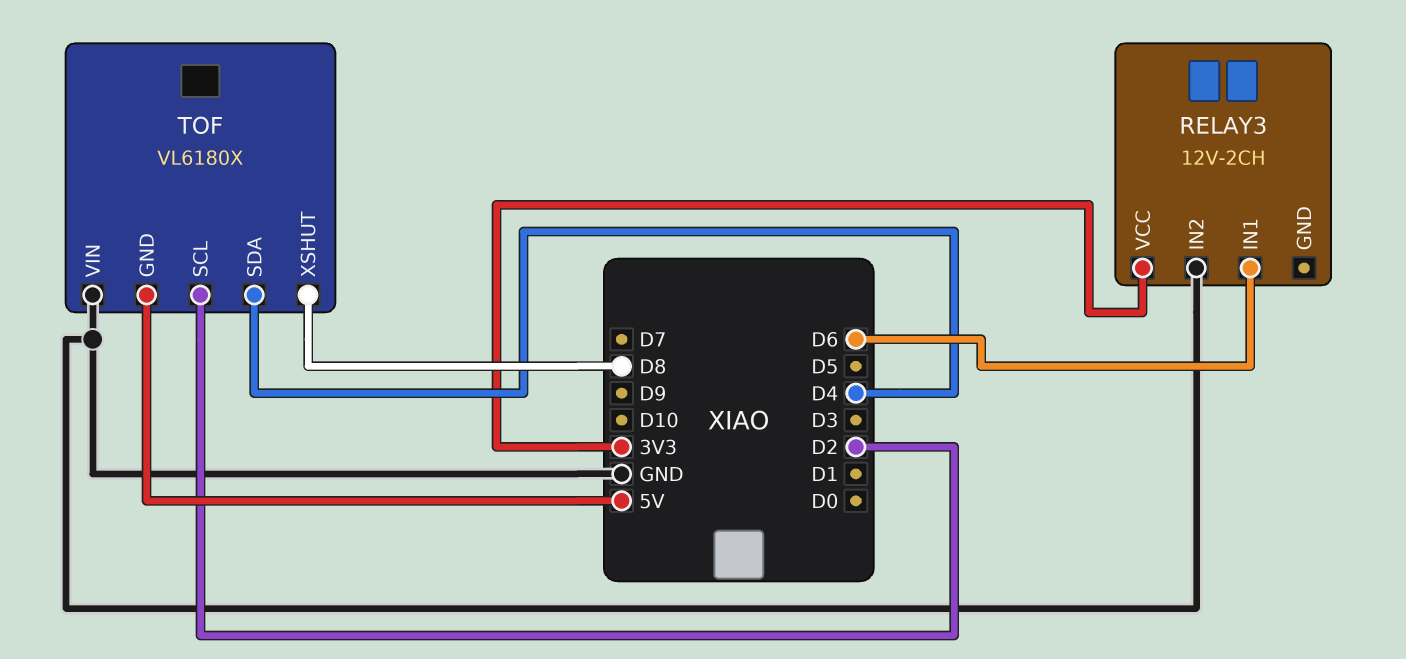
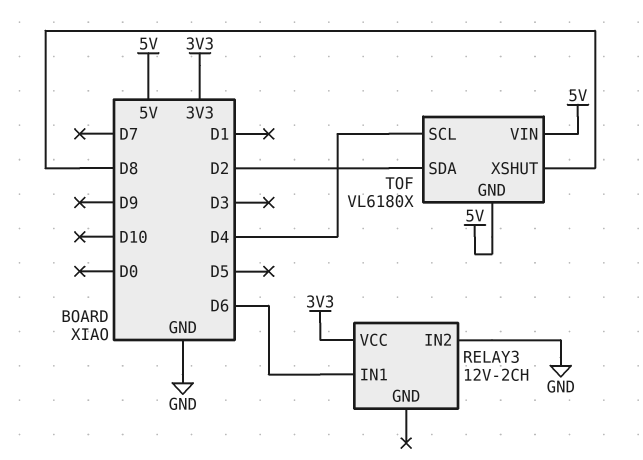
TOF pin SCL: D2 -> D4
TOF pin SDA: D4 -> D2
TOF pin VIN: GND -> 5V

